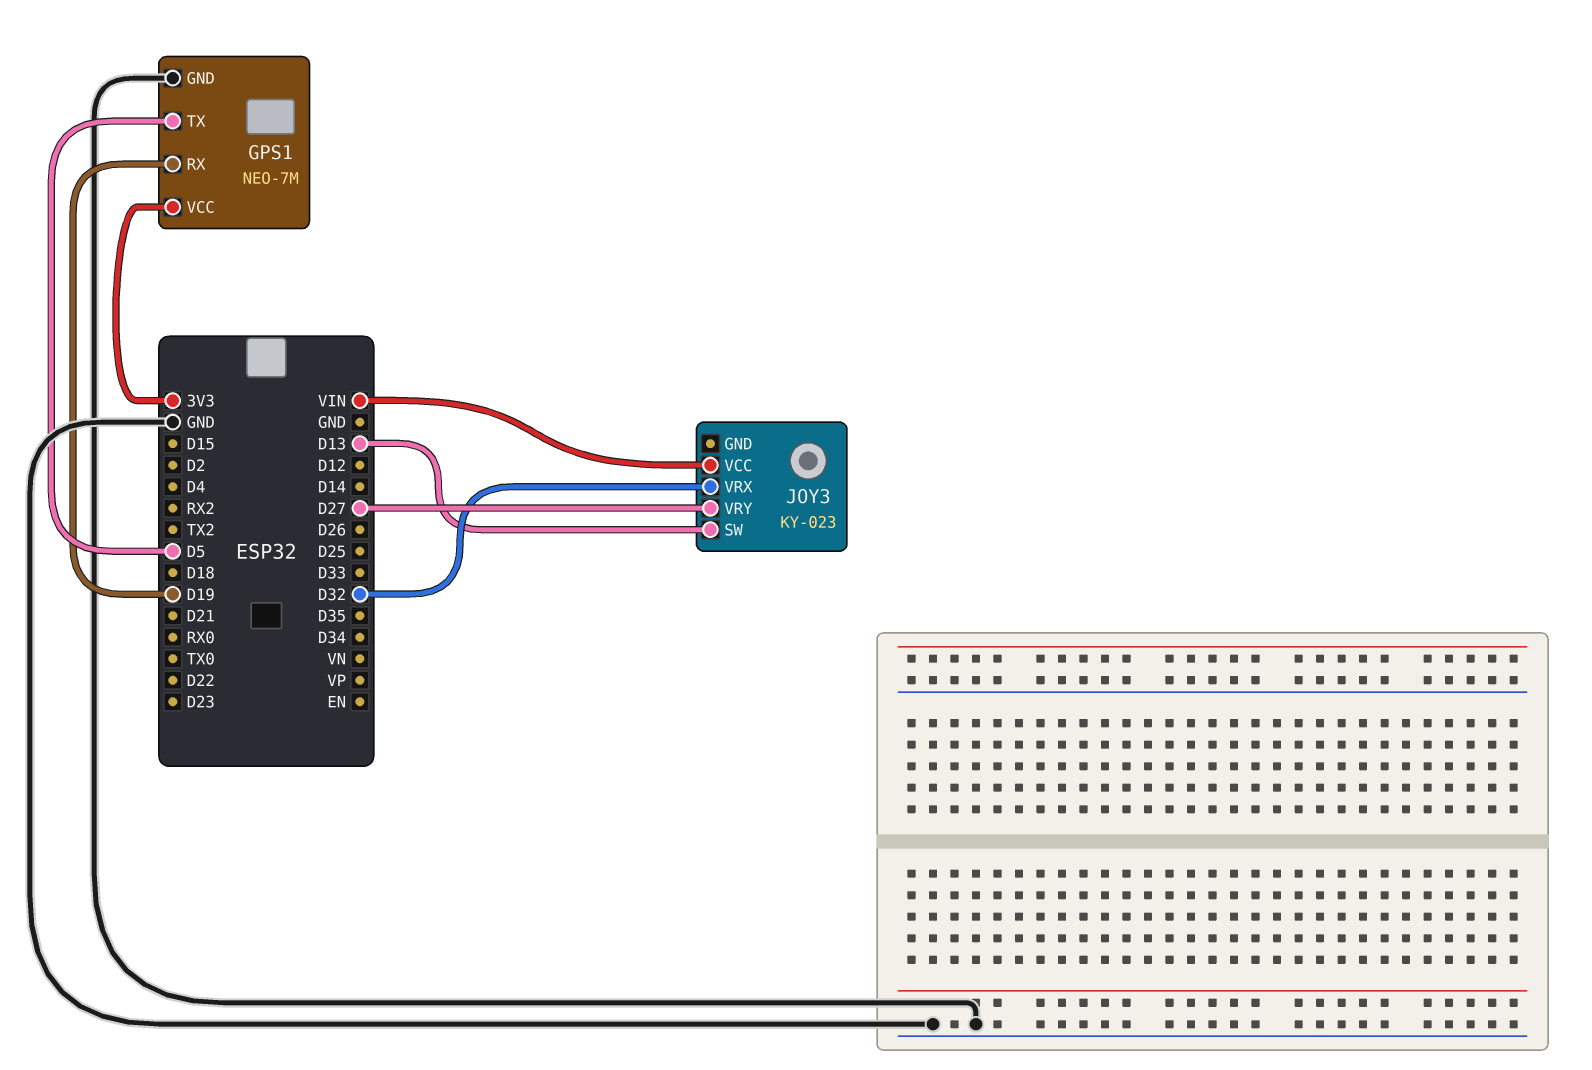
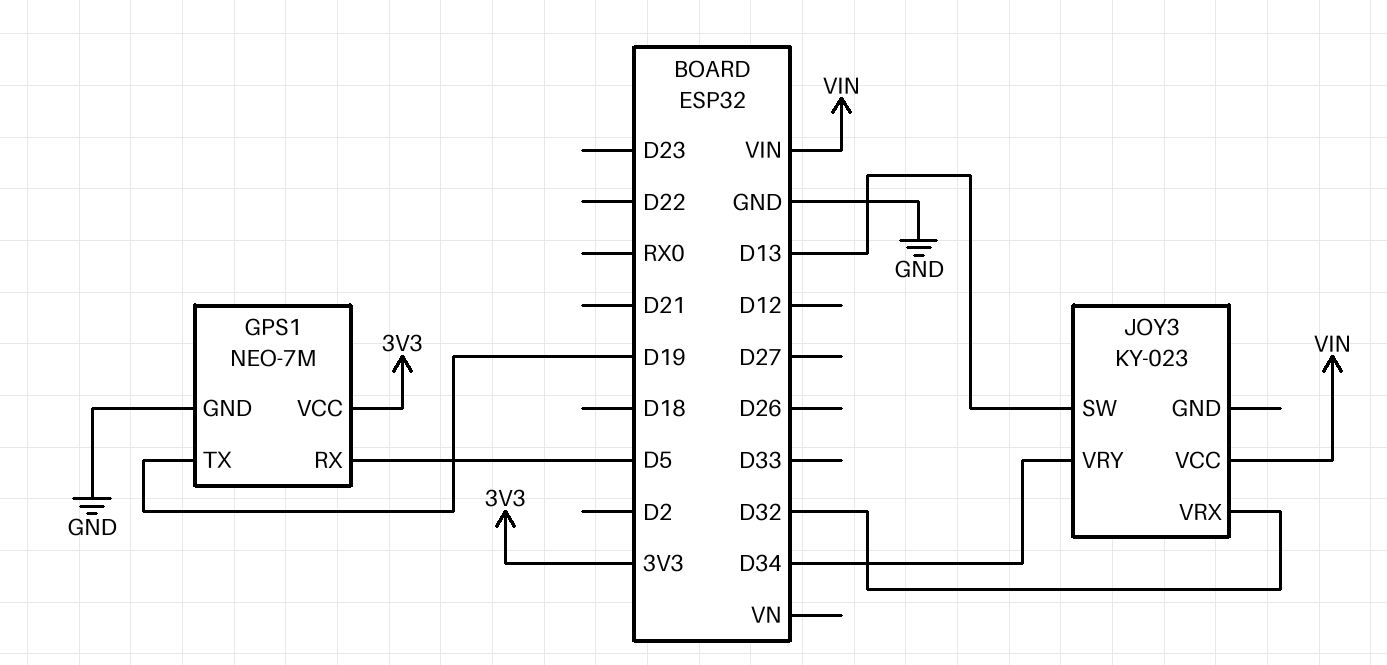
GPS1 pin RX: D19 -> D5
GPS1 pin TX: D5 -> D19
JOY3 pin VRY: D27 -> D34

